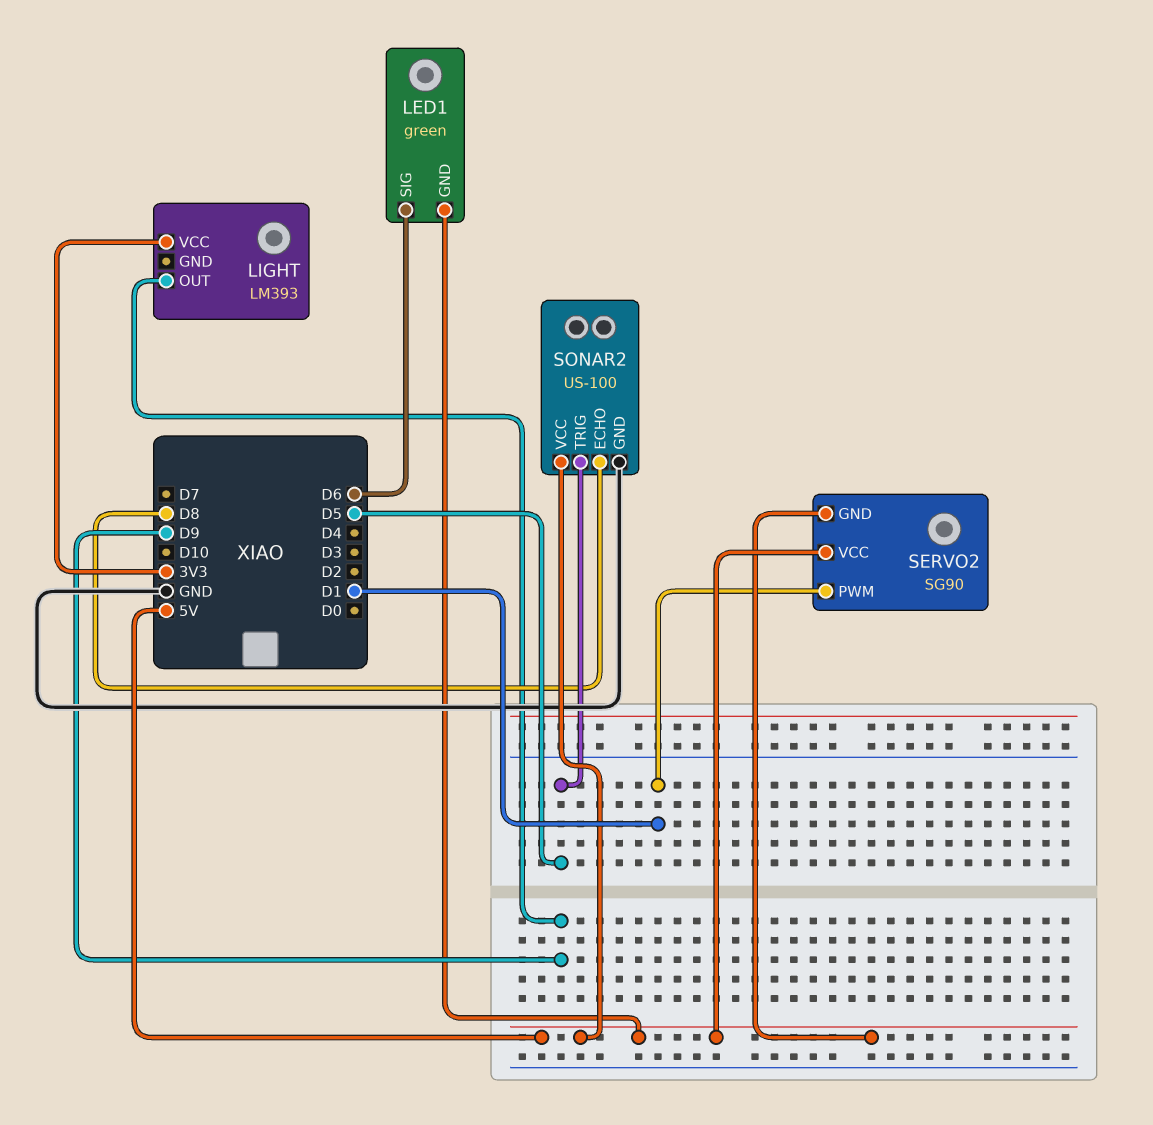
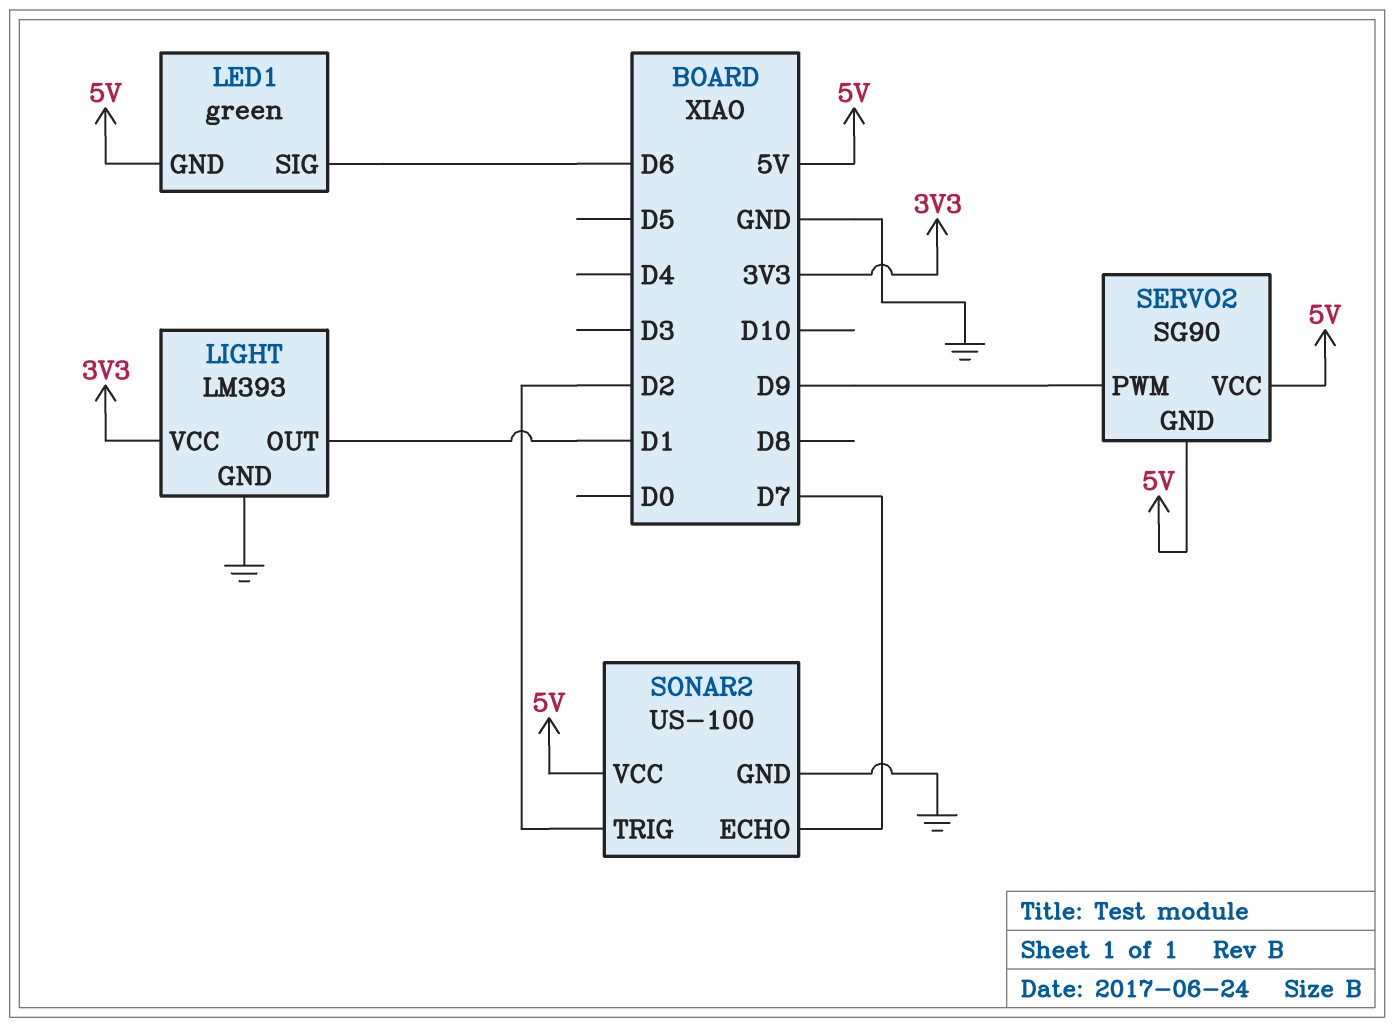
LIGHT pin GND: none -> GND
LIGHT pin OUT: D9 -> D1
SERVO2 pin PWM: D1 -> D9
SONAR2 pin ECHO: D8 -> D7
SONAR2 pin TRIG: D5 -> D2

